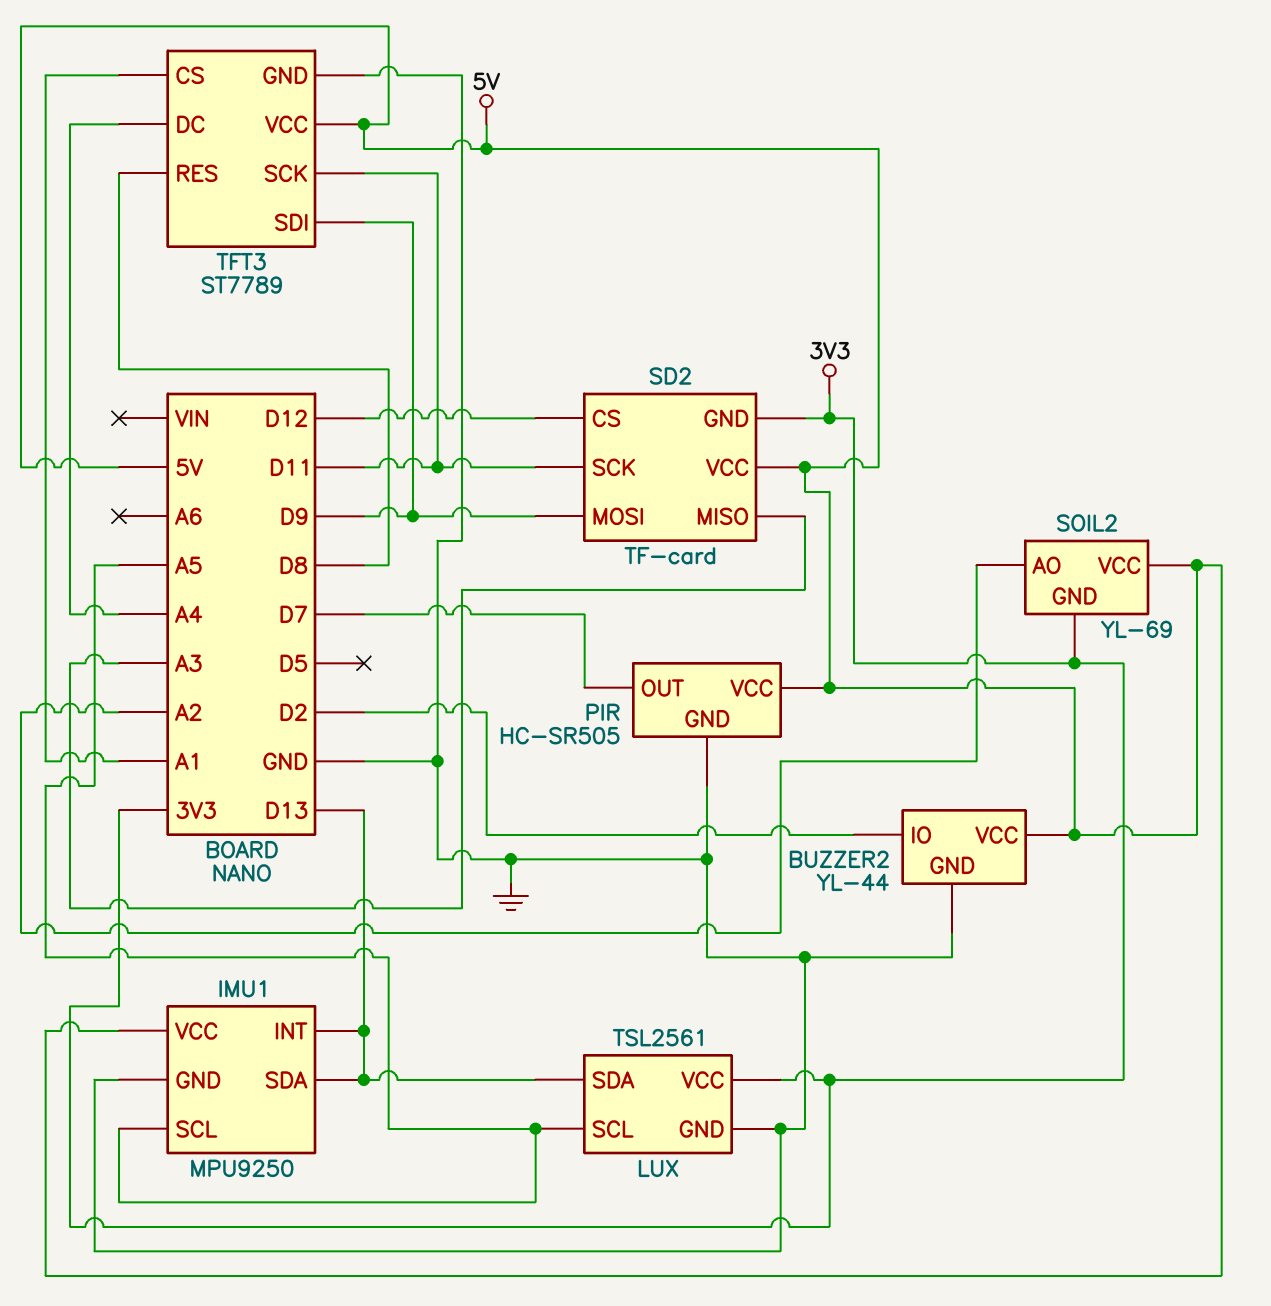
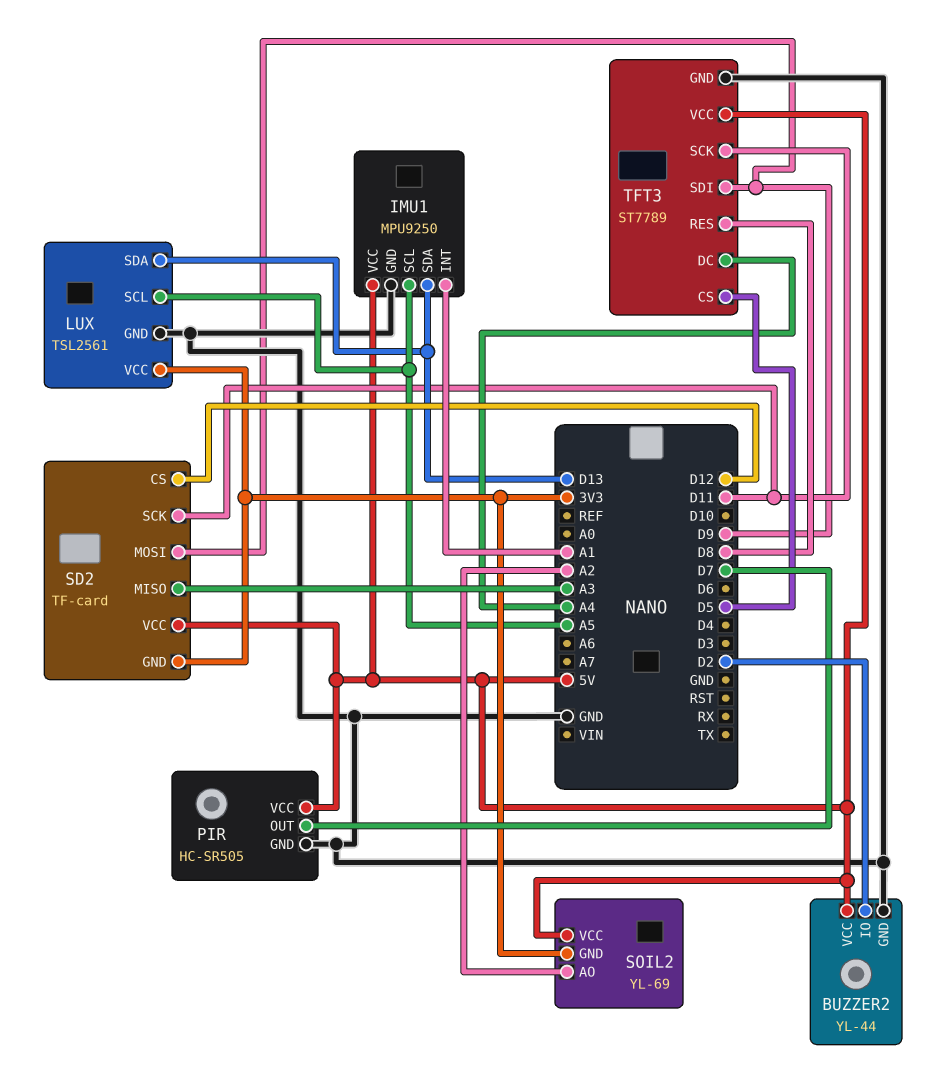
IMU1 pin INT: D13 -> A1
TFT3 pin CS: A1 -> D5

